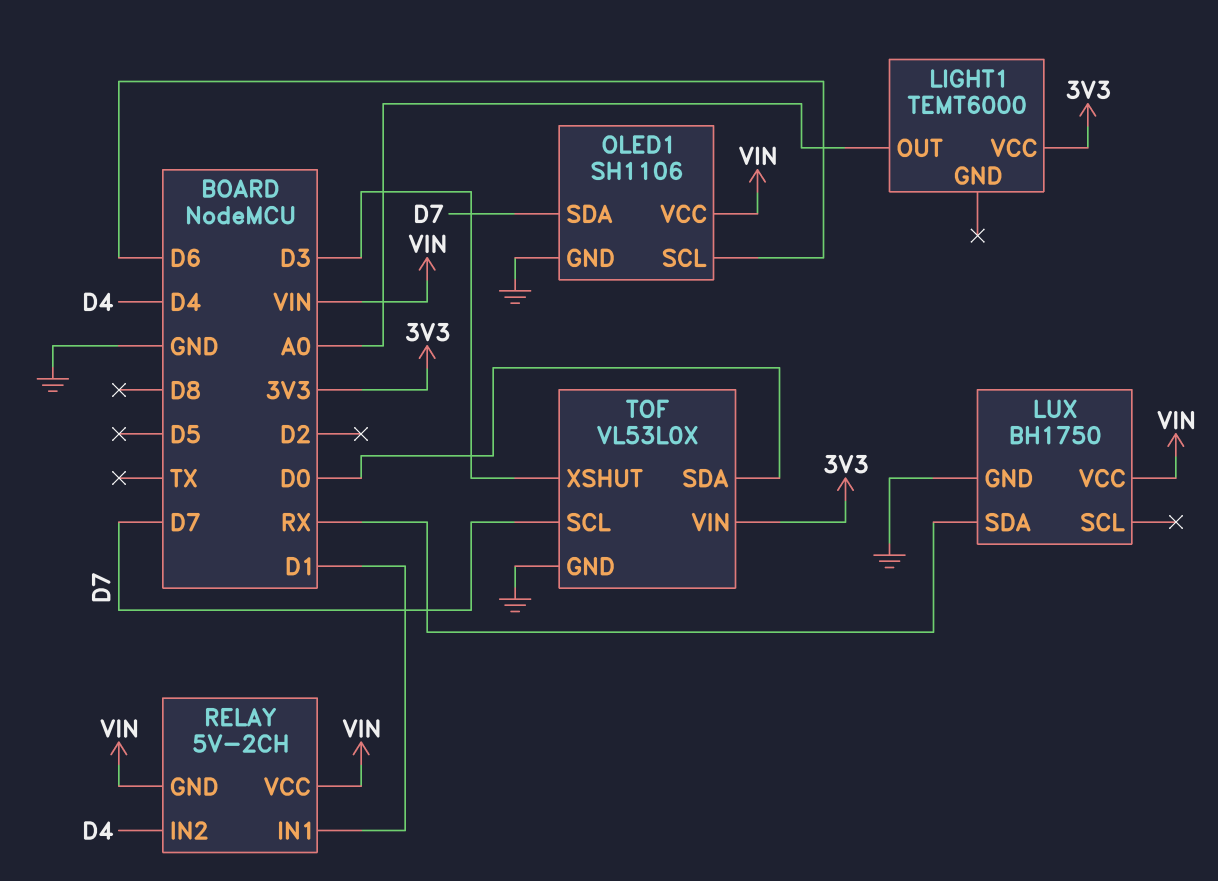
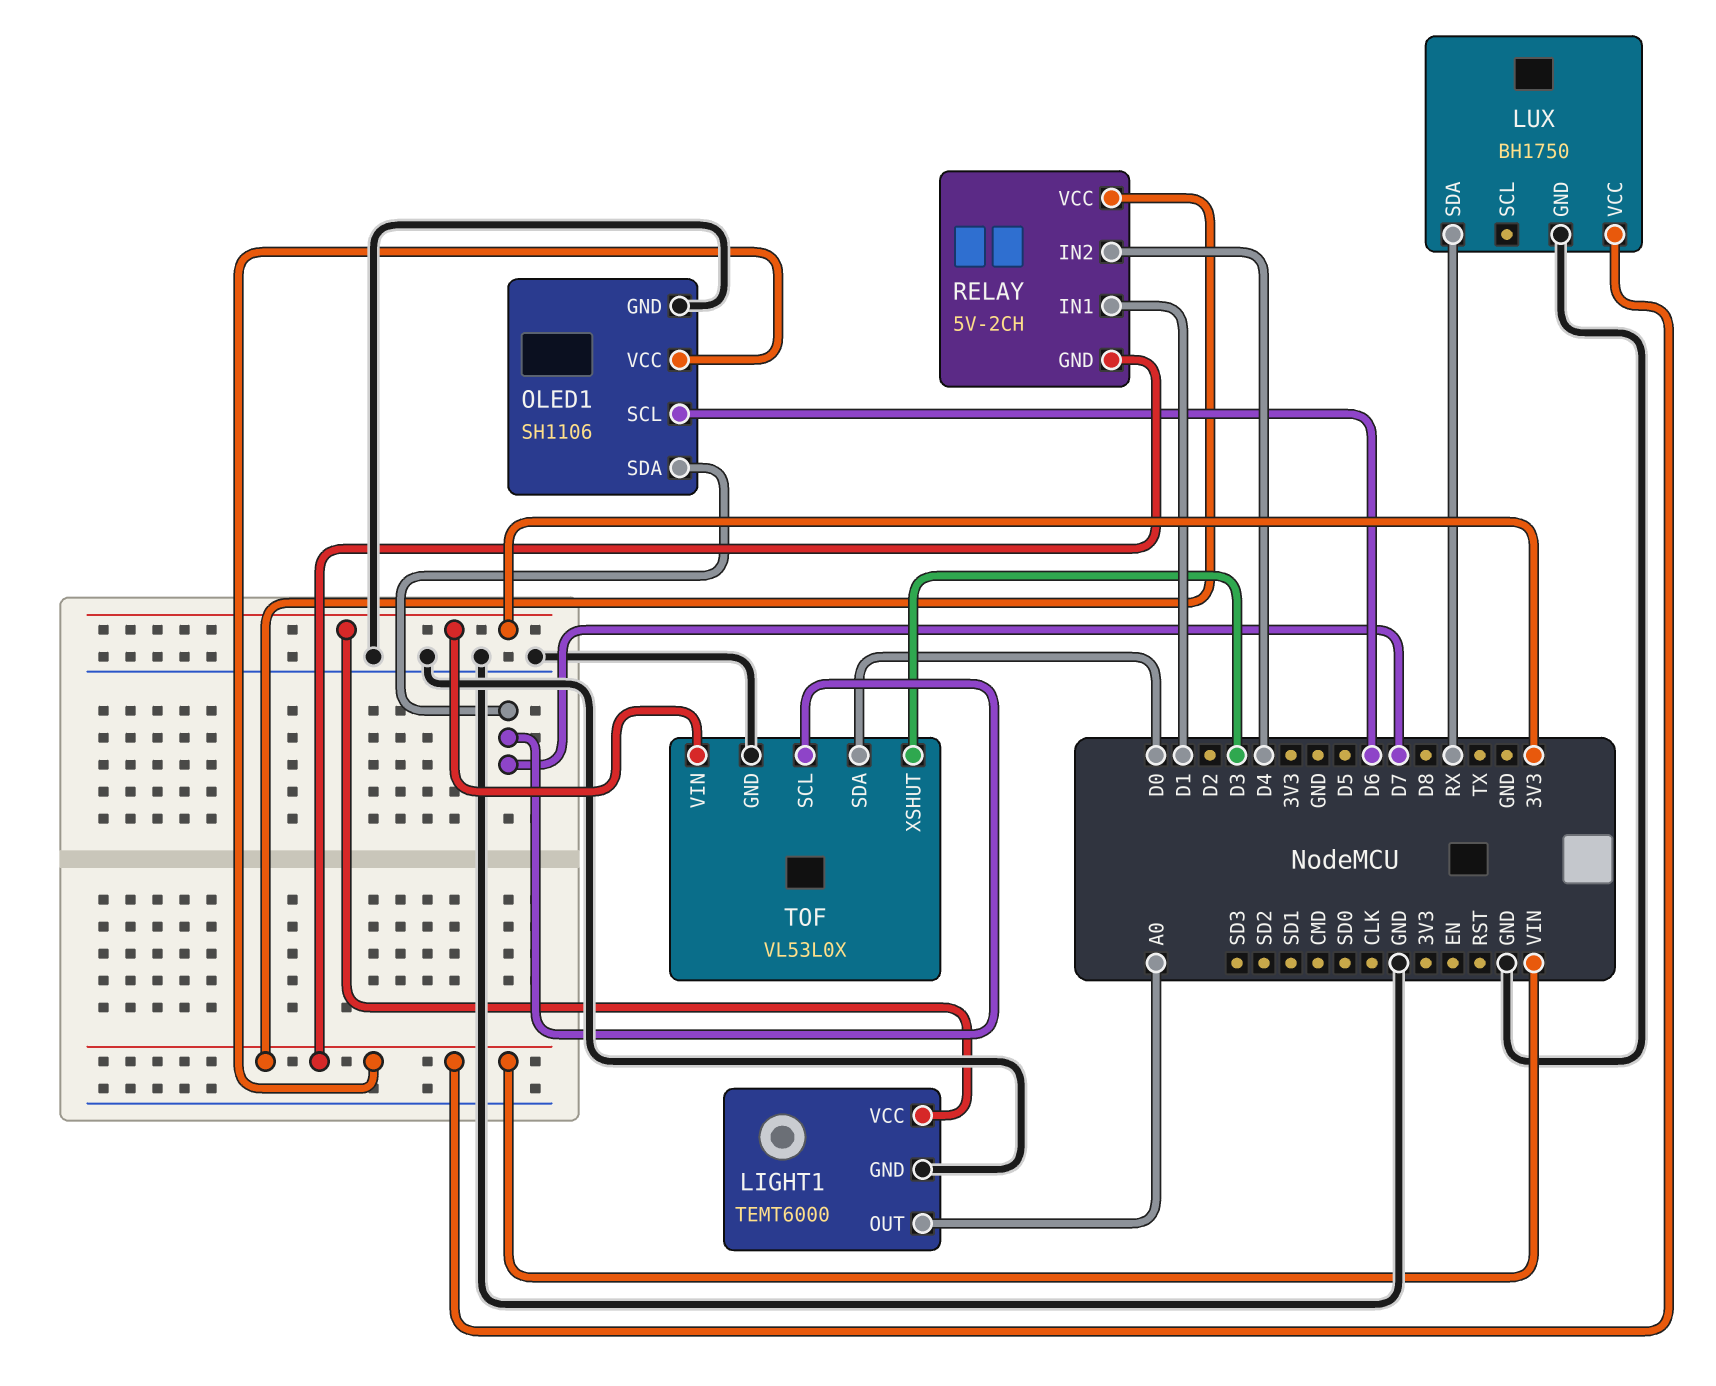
LIGHT1 pin GND: none -> GND

